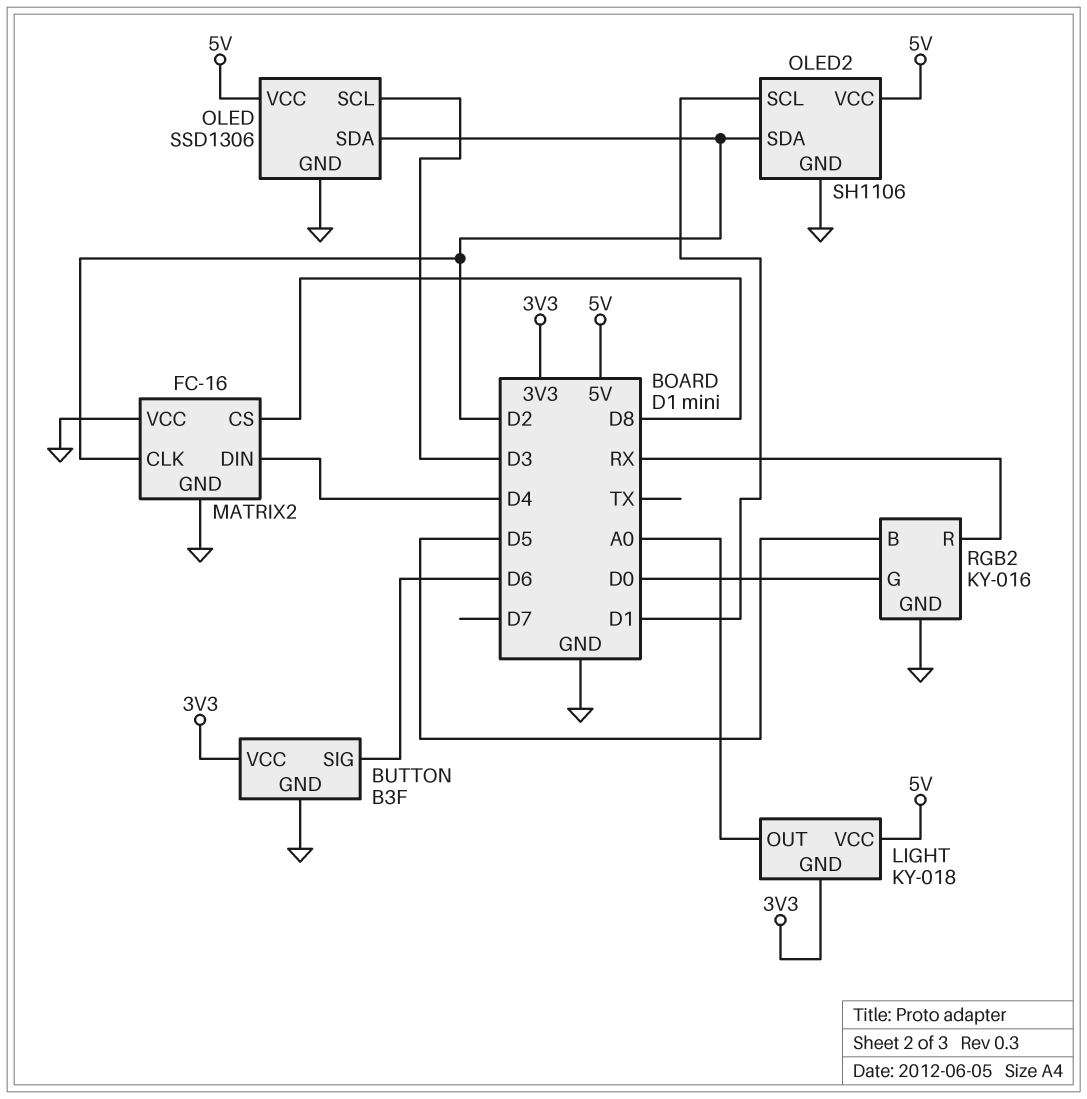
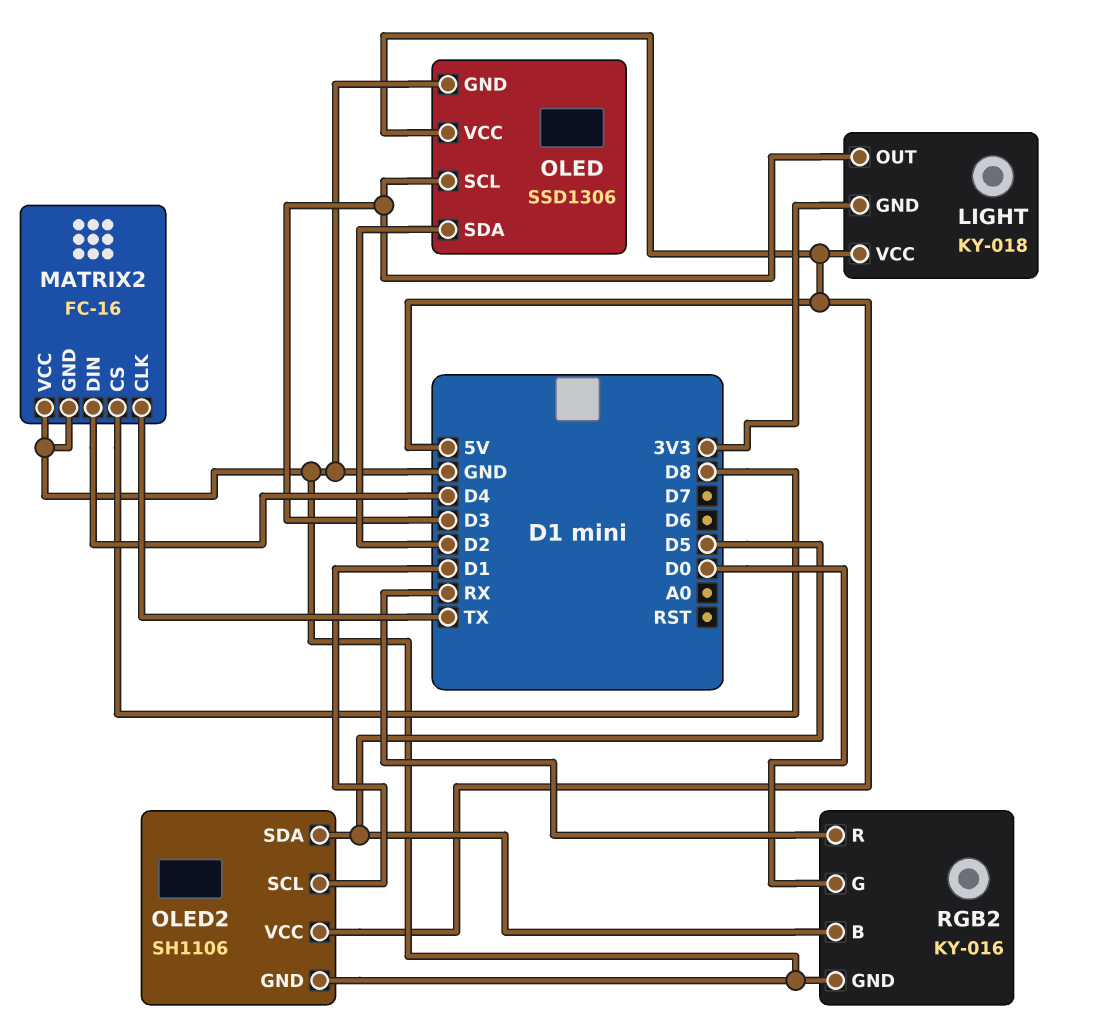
BUTTON: B3F -> none
BUTTON pin GND: GND -> none
BUTTON pin SIG: D6 -> none
BUTTON pin VCC: 3V3 -> none
LIGHT pin OUT: A0 -> D3
MATRIX2 pin CLK: D2 -> TX
OLED2 pin SDA: D2 -> D5

